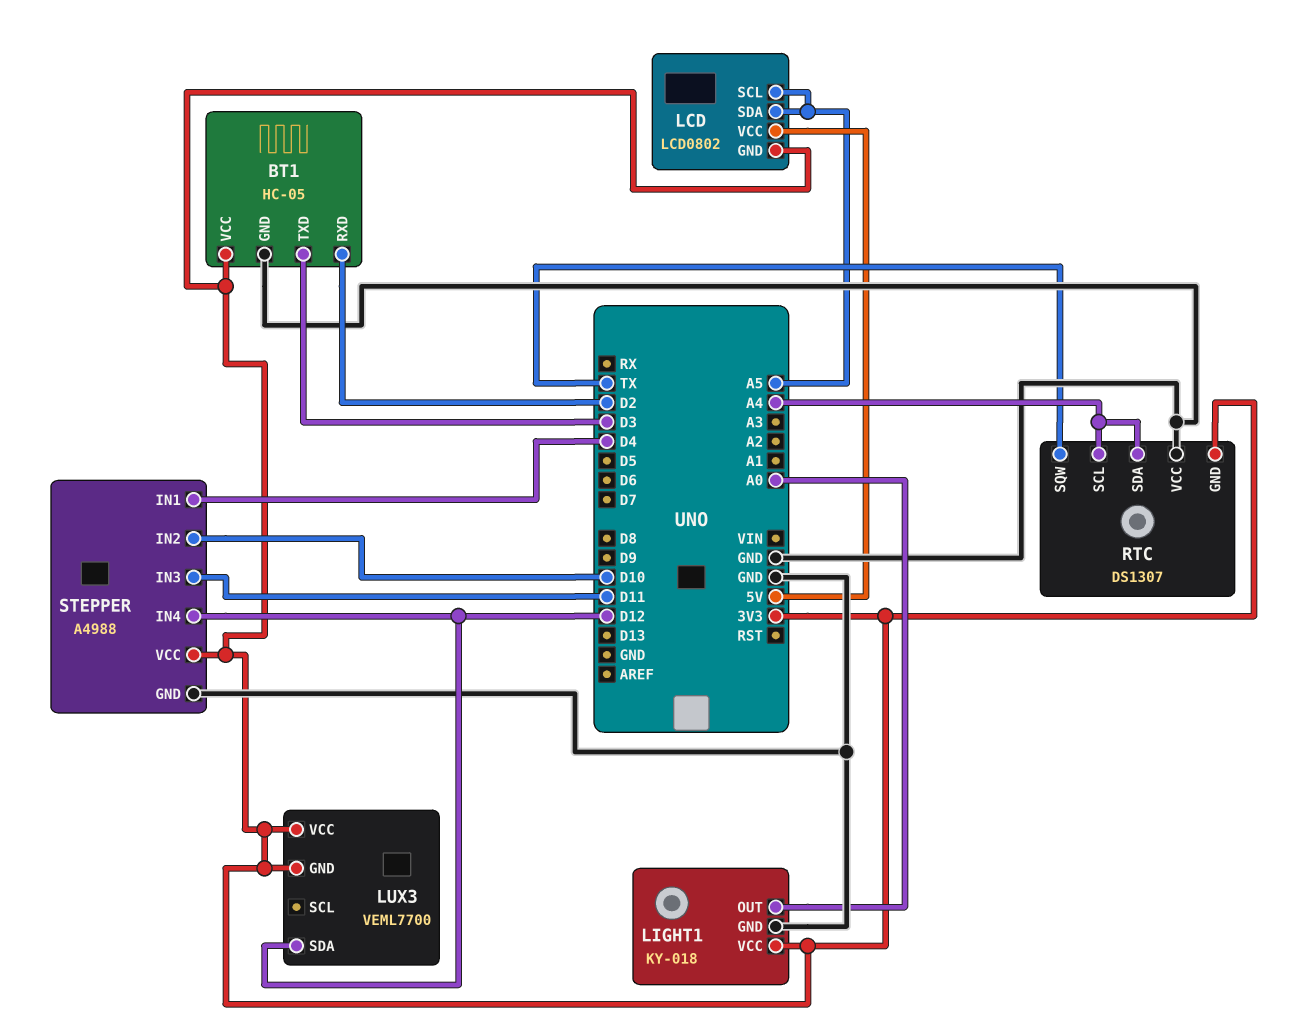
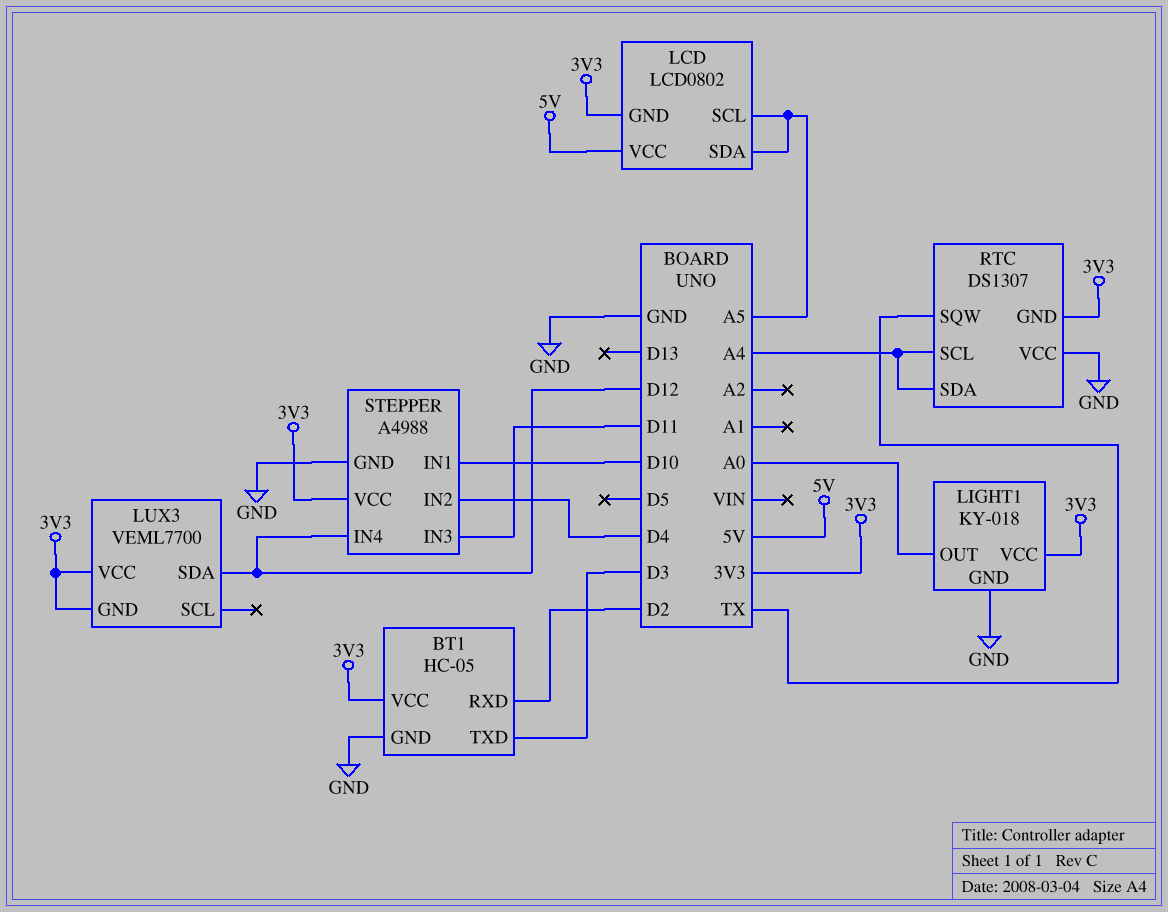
STEPPER pin IN1: D4 -> D10
STEPPER pin IN2: D10 -> D4

